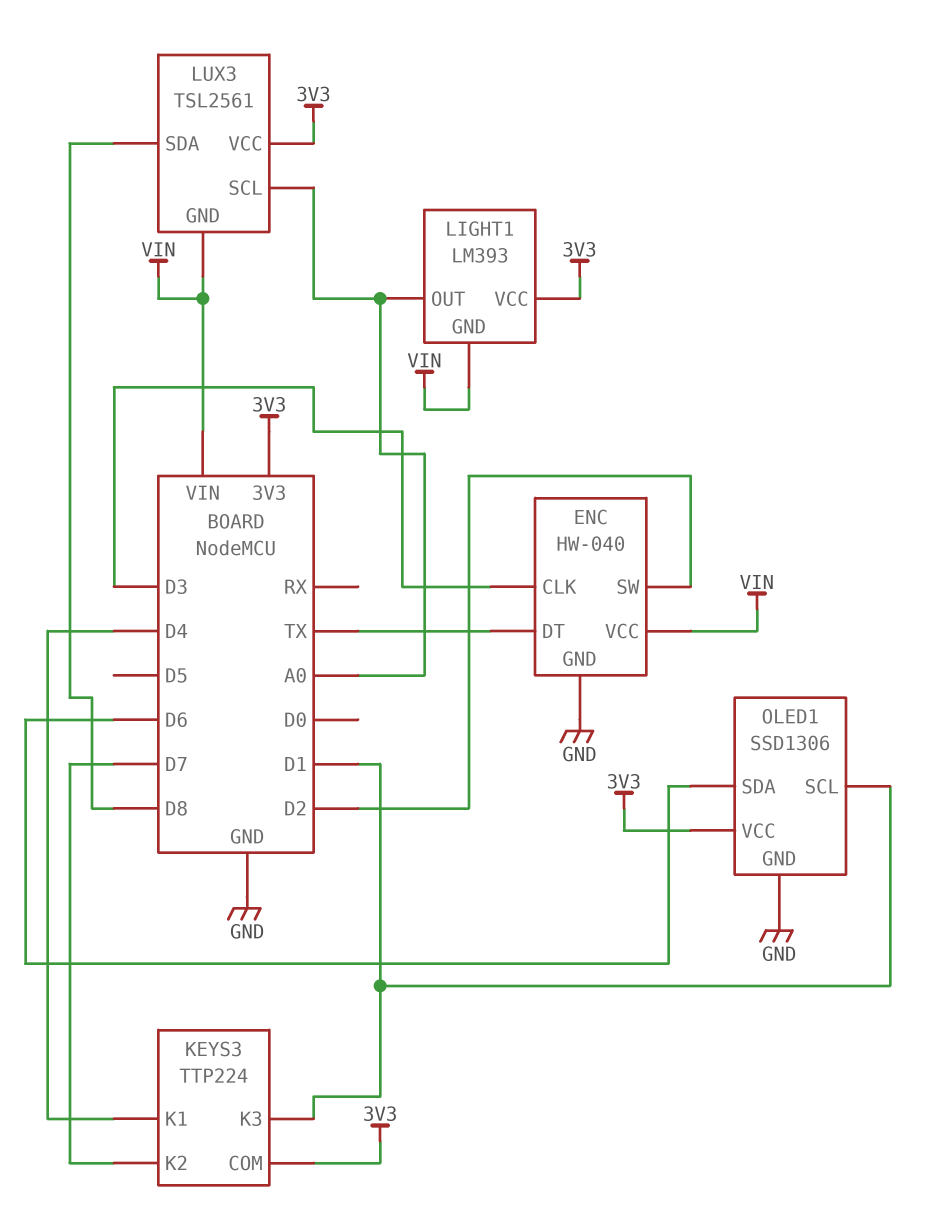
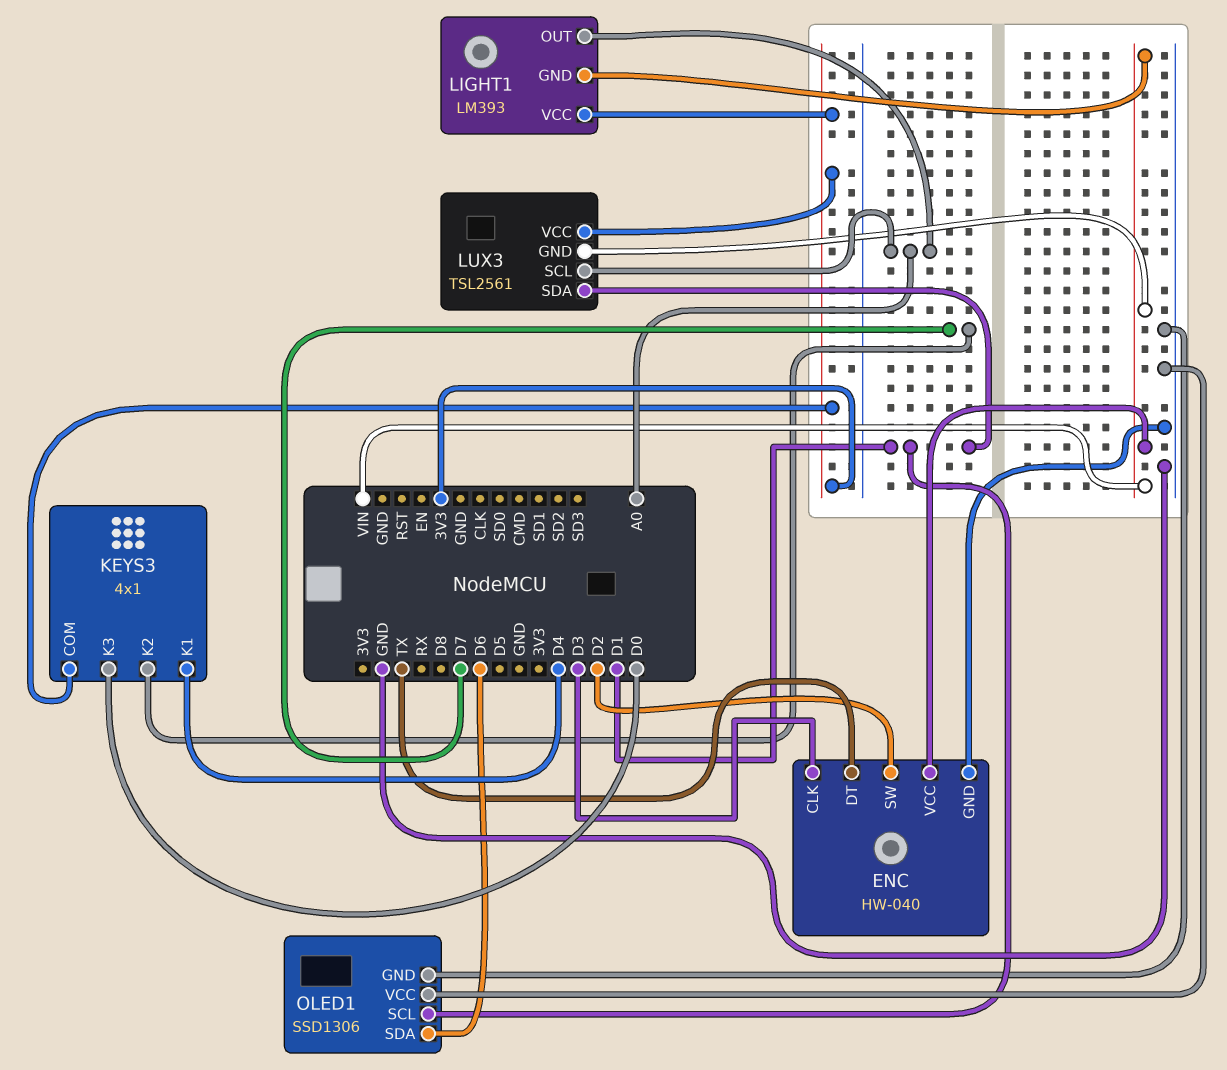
KEYS3: TTP224 -> 4x1
KEYS3 pin K3: D1 -> D0
LUX3 pin SDA: D8 -> D1
OLED1 pin VCC: 3V3 -> GND

